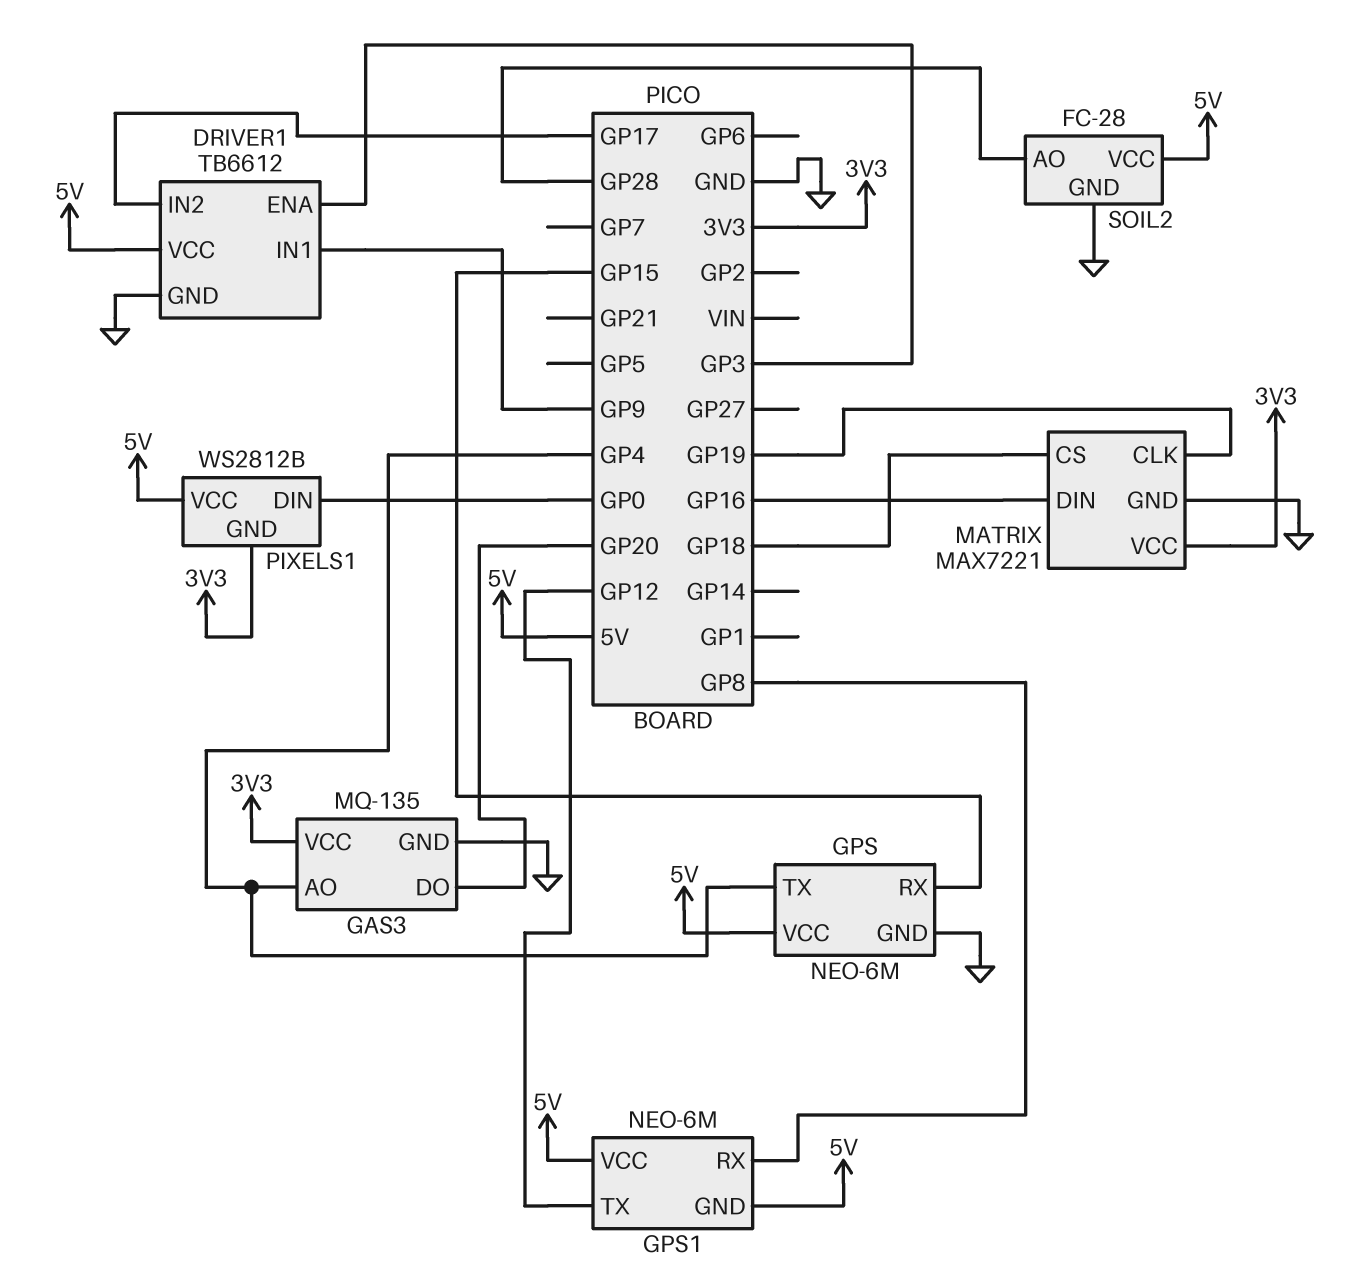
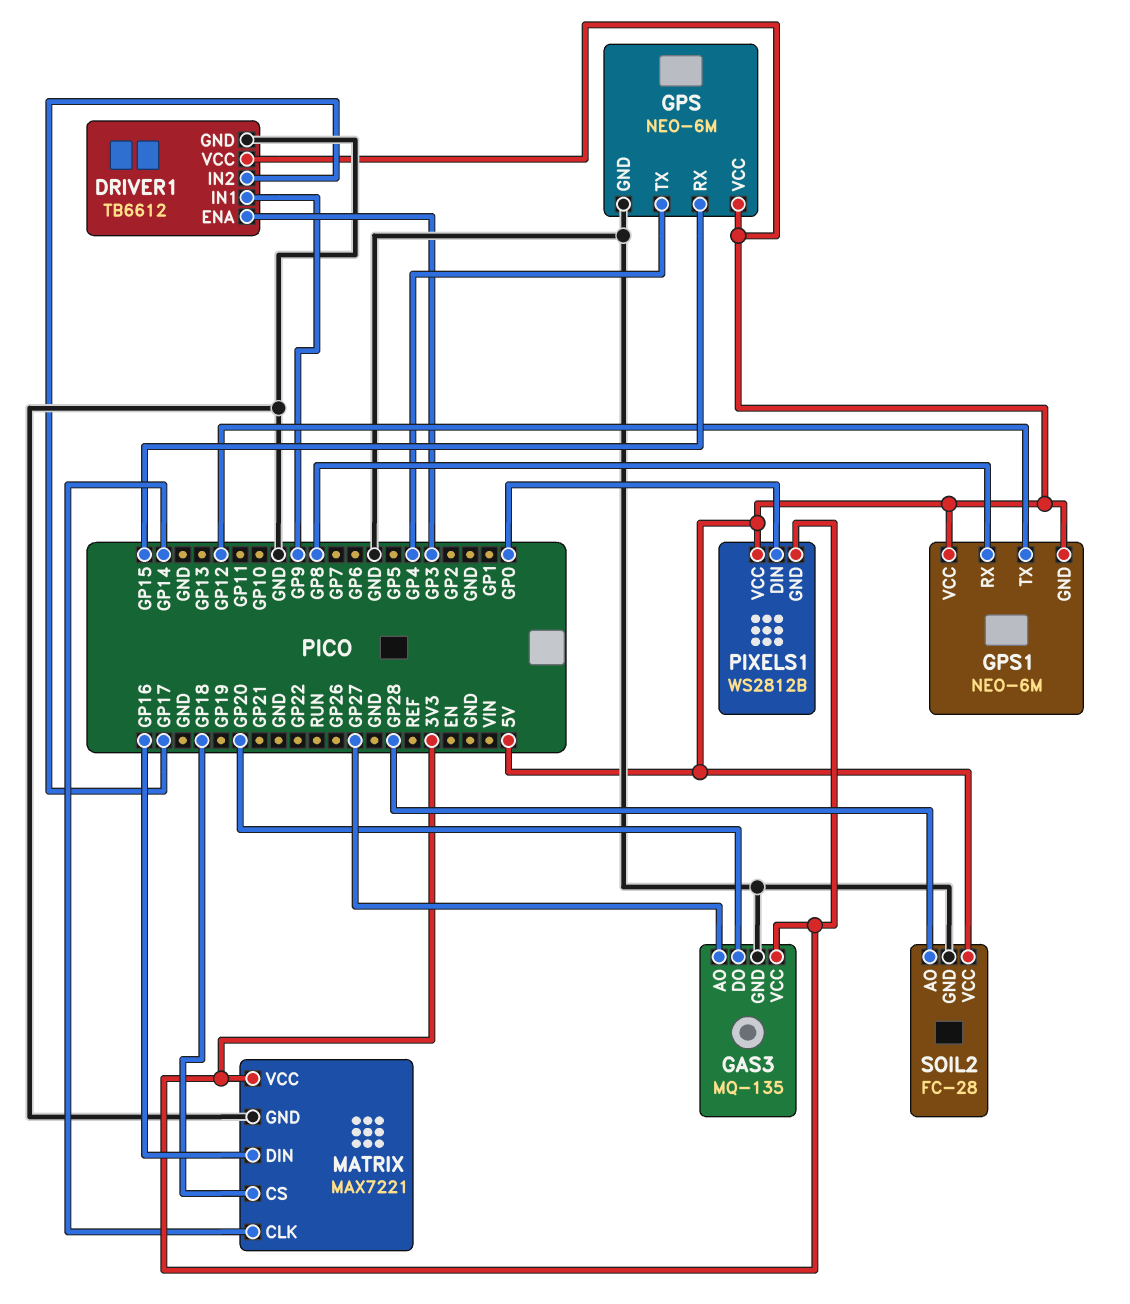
GAS3 pin AO: GP4 -> GP27
MATRIX pin CLK: GP19 -> GP14

